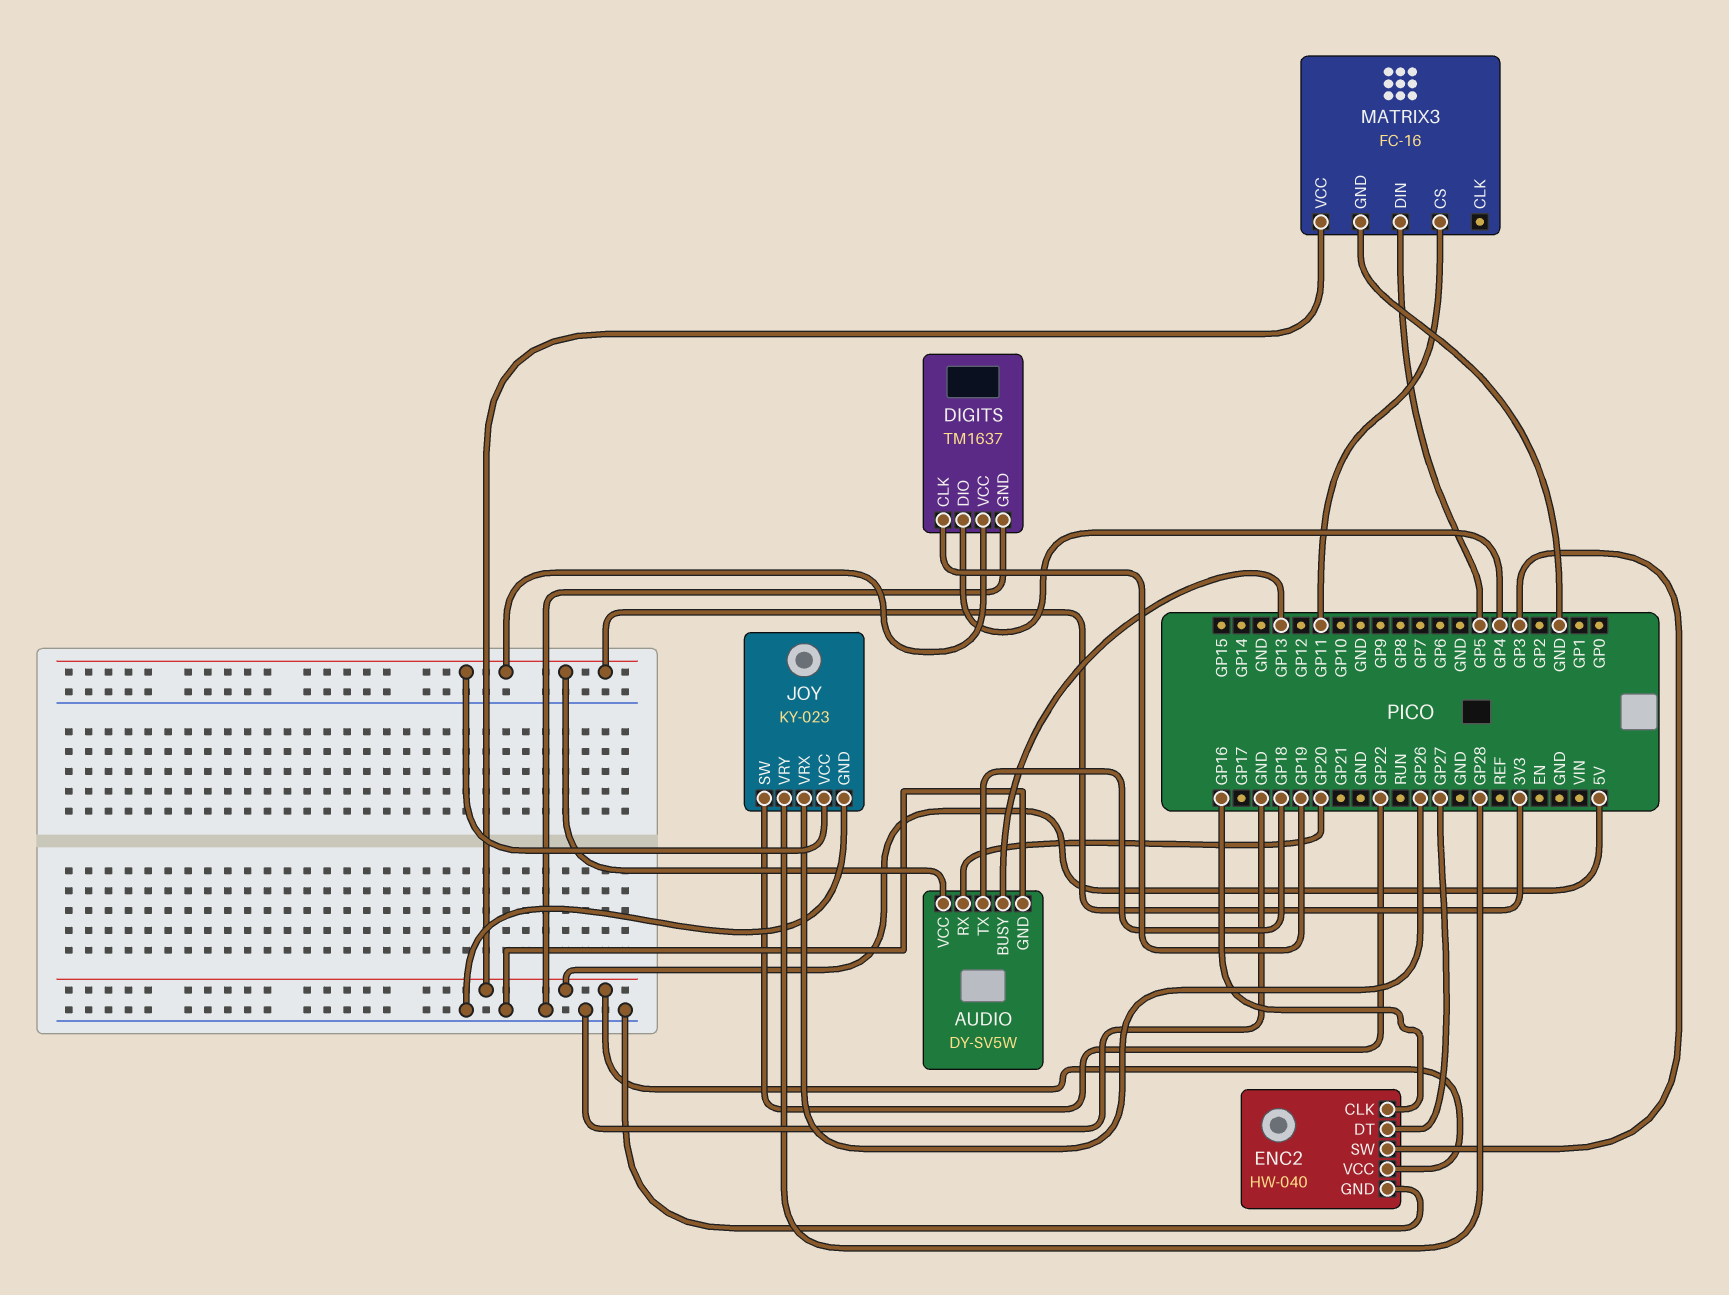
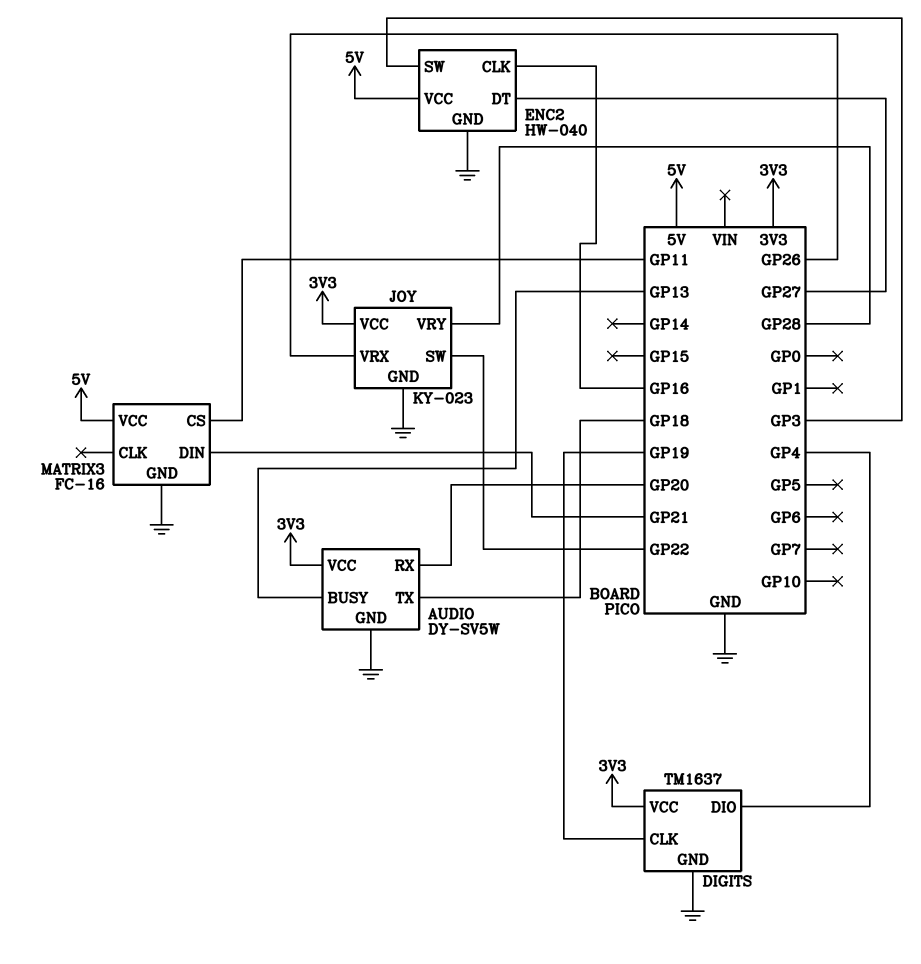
MATRIX3 pin DIN: GP5 -> GP21

